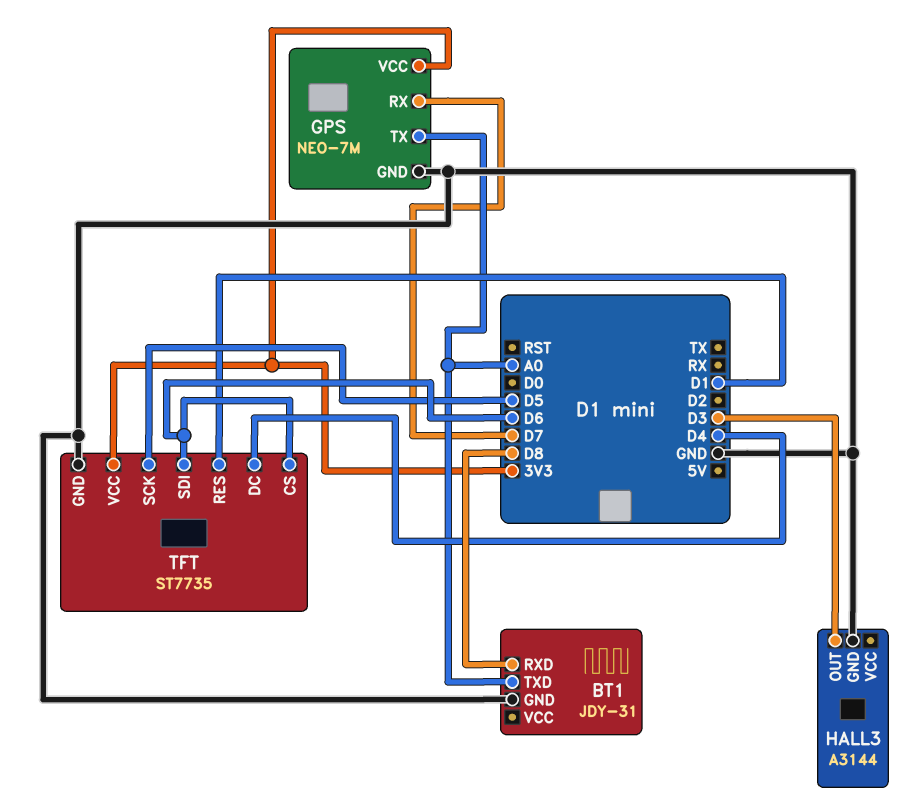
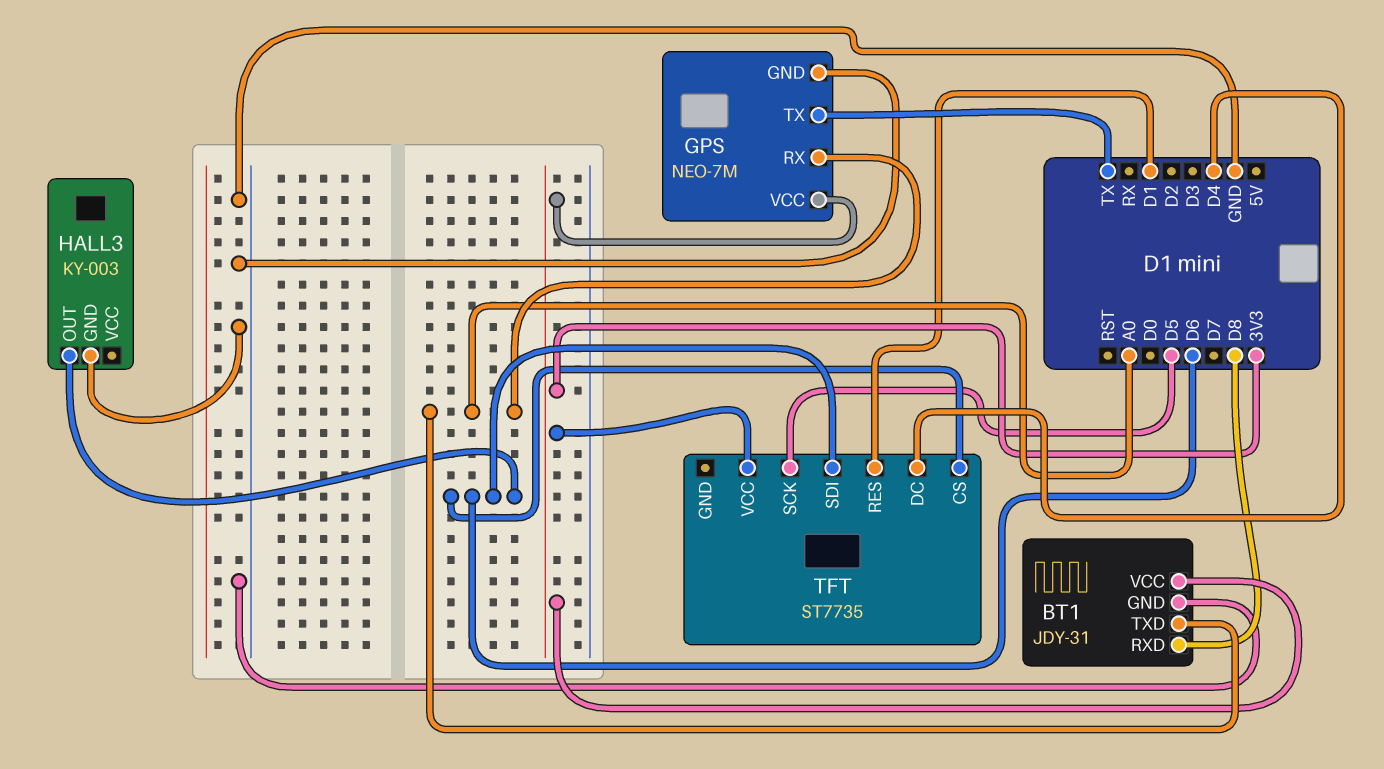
BT1 pin VCC: none -> 3V3
GPS pin RX: D7 -> A0
GPS pin TX: A0 -> TX
HALL3: A3144 -> KY-003
HALL3 pin OUT: D3 -> D6
TFT pin GND: GND -> none

